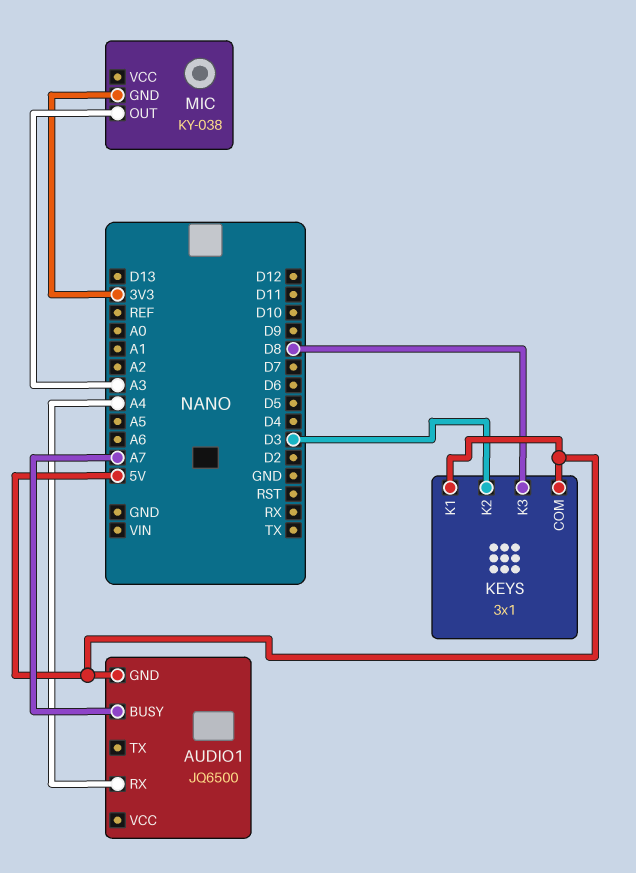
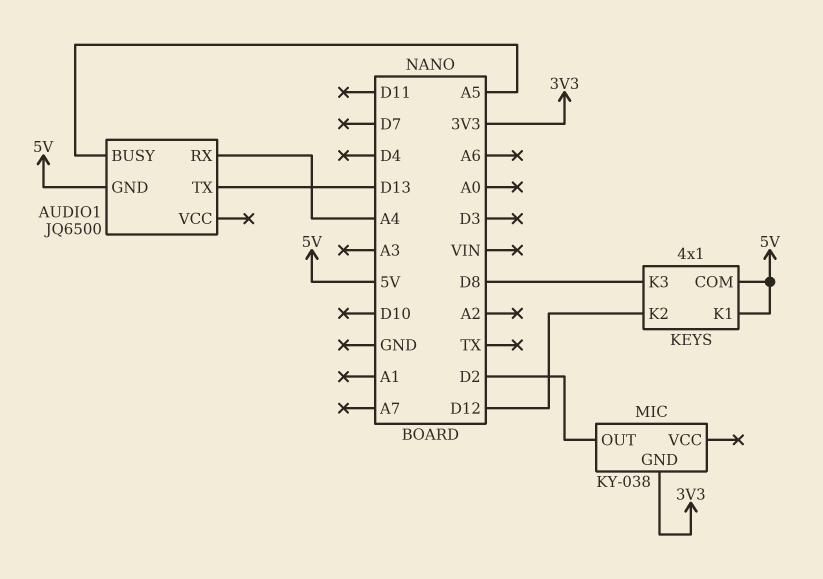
AUDIO1 pin BUSY: A7 -> A5
AUDIO1 pin TX: none -> D13
KEYS: 3x1 -> 4x1
KEYS pin K2: D3 -> D12
MIC pin OUT: A3 -> D2

